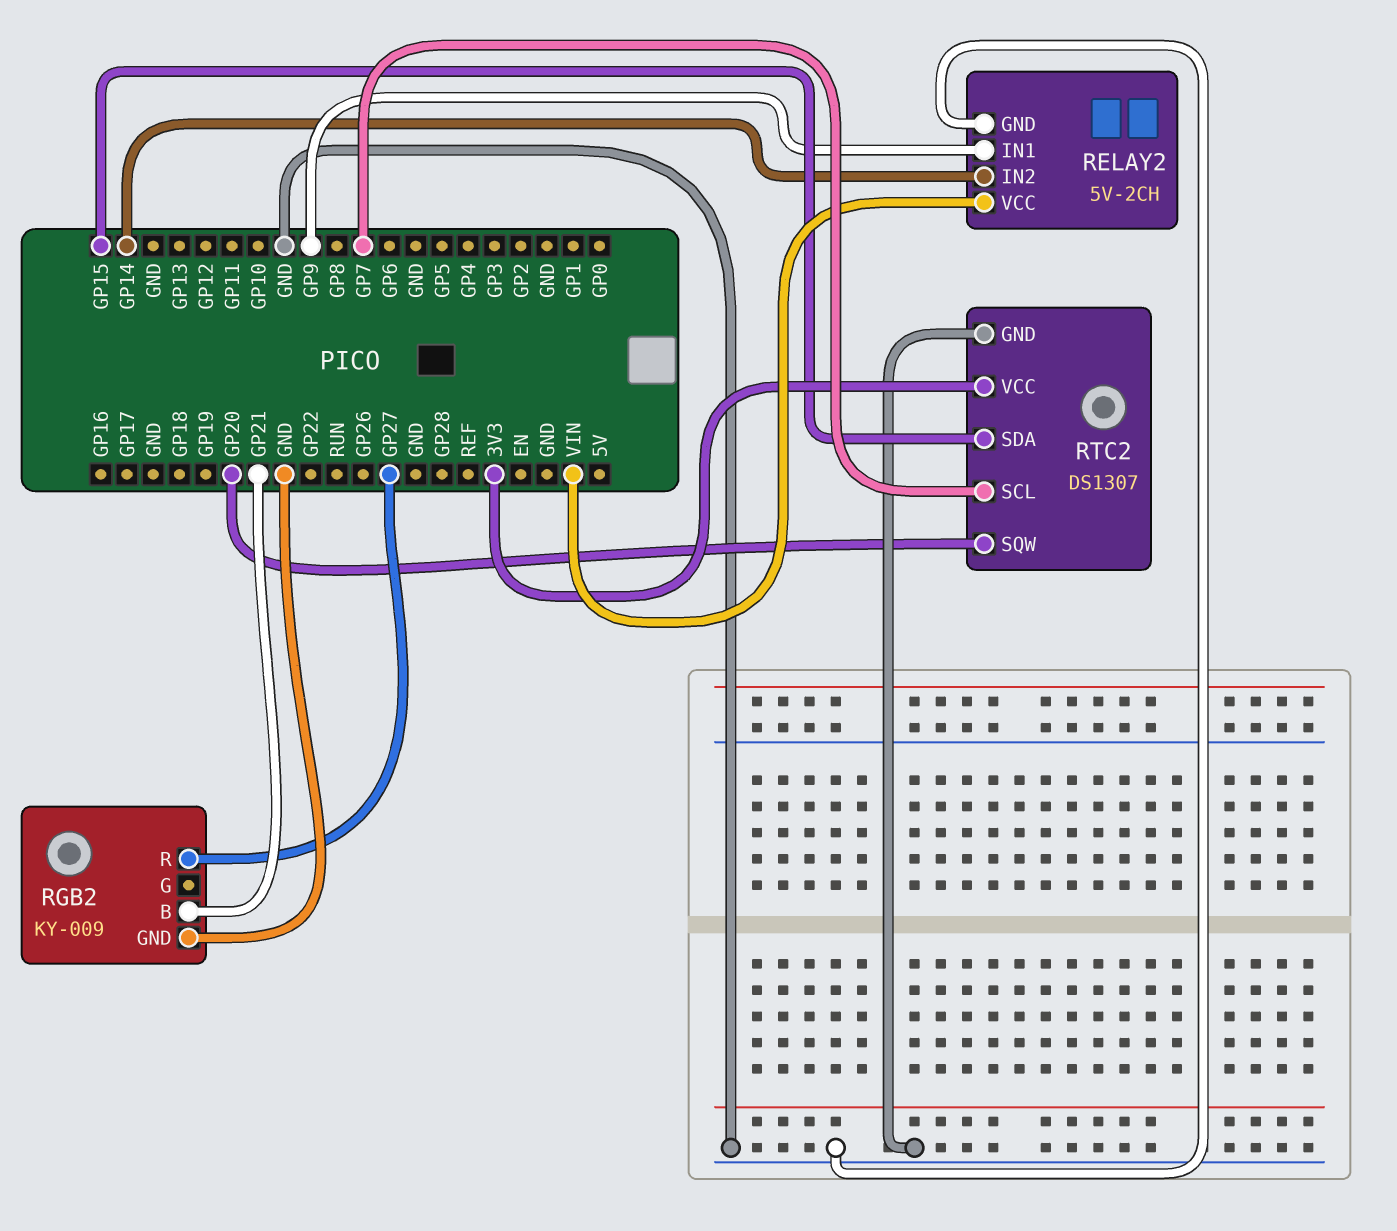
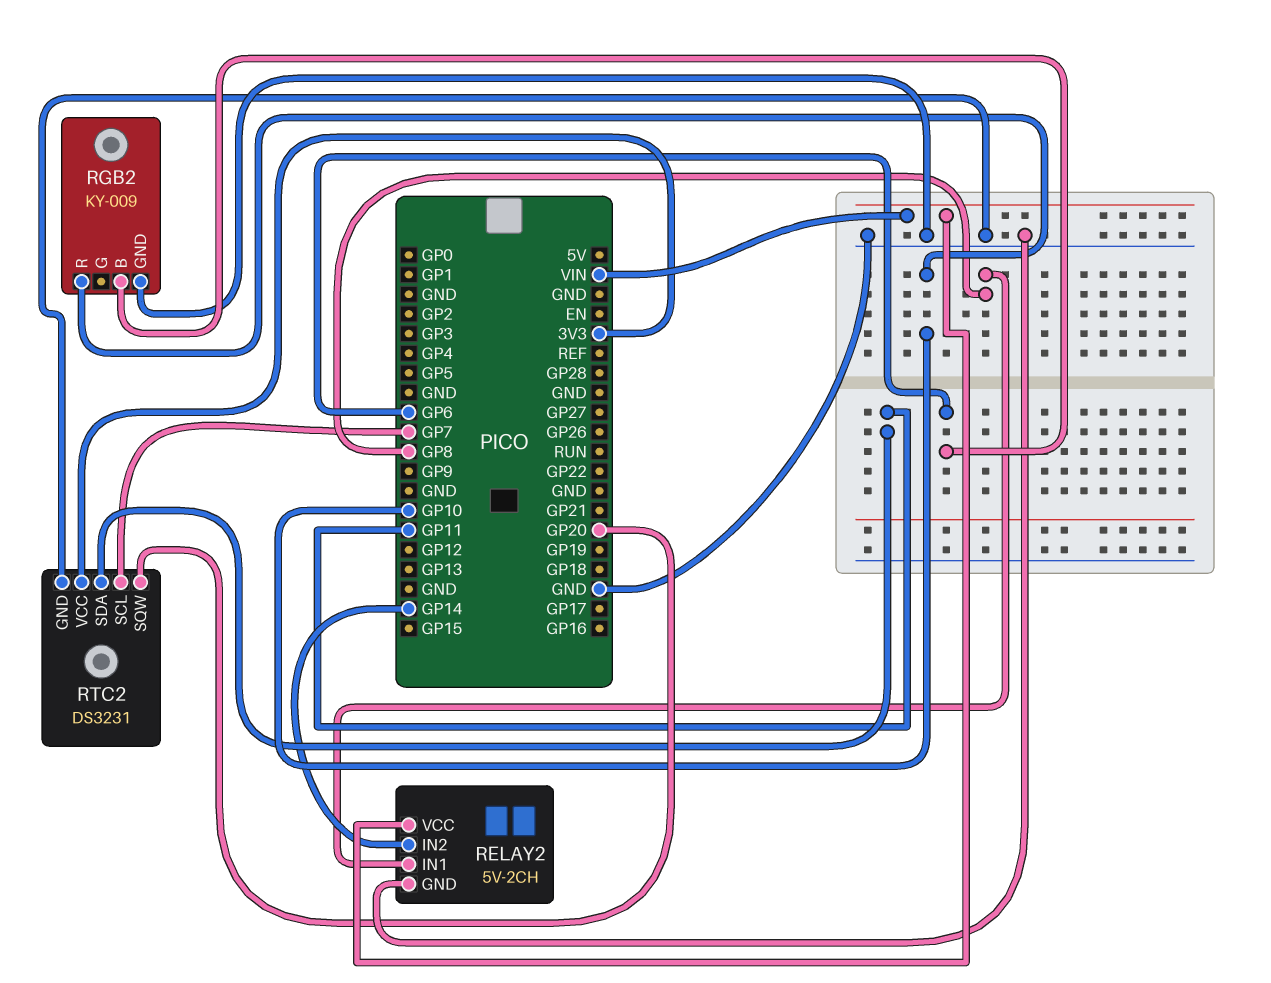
RELAY2 pin IN1: GP9 -> GP8
RGB2 pin B: GP21 -> GP6
RGB2 pin R: GP27 -> GP10
RTC2: DS1307 -> DS3231
RTC2 pin SDA: GP15 -> GP11

